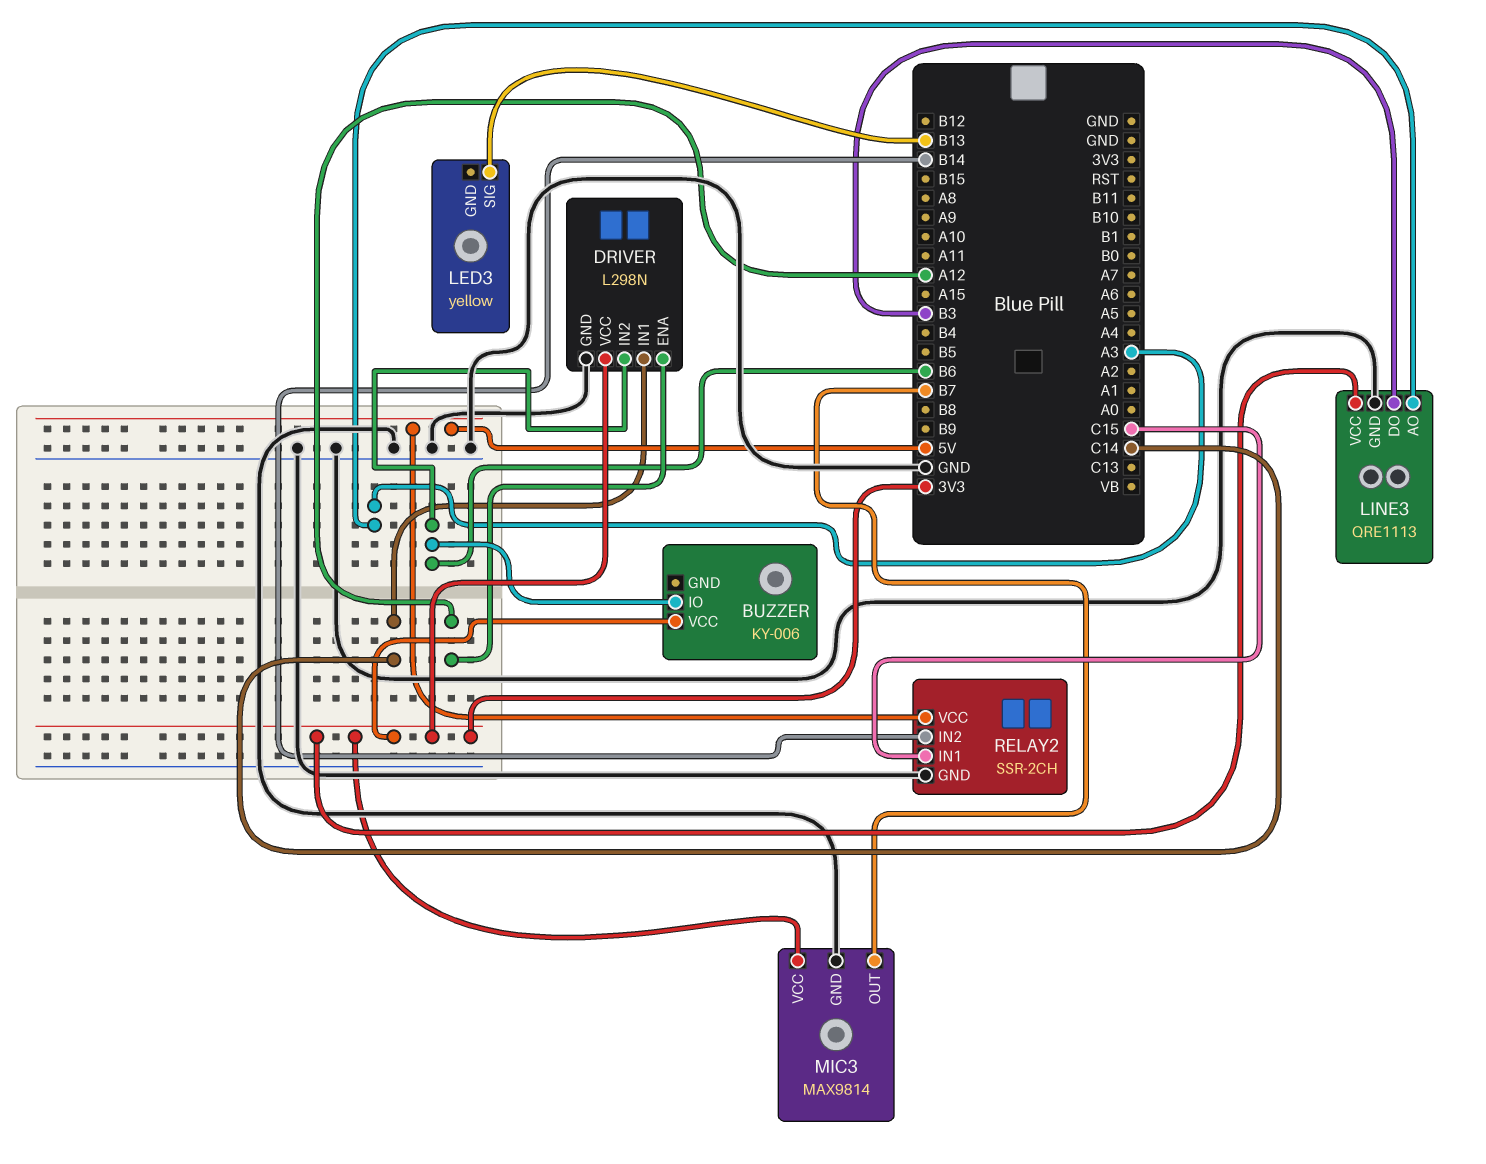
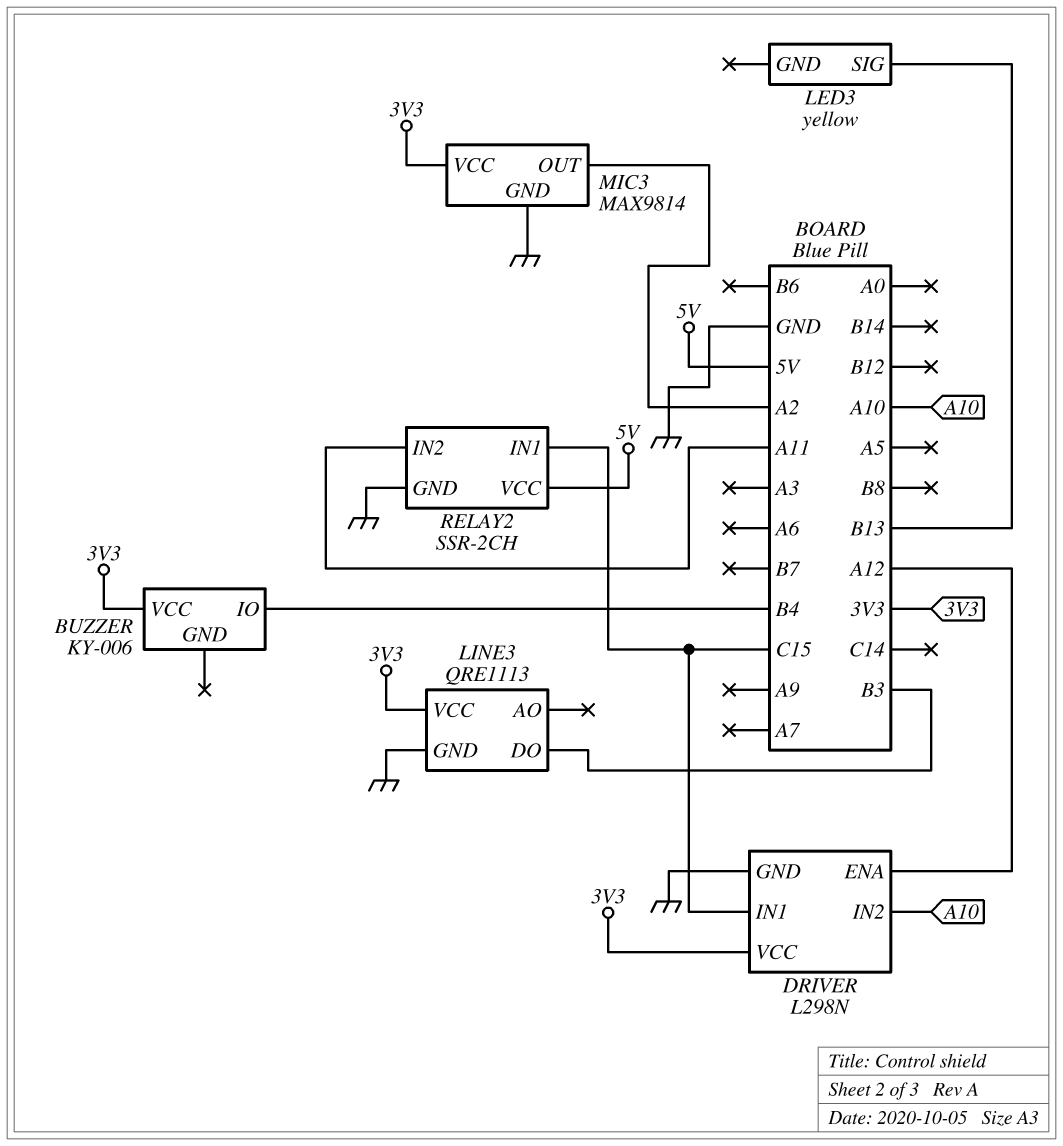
BUZZER pin IO: B6 -> B4
DRIVER pin IN1: C14 -> C15
DRIVER pin IN2: B6 -> A10
LINE3 pin AO: A3 -> none
MIC3 pin OUT: B7 -> A2
RELAY2 pin IN2: B14 -> A11

